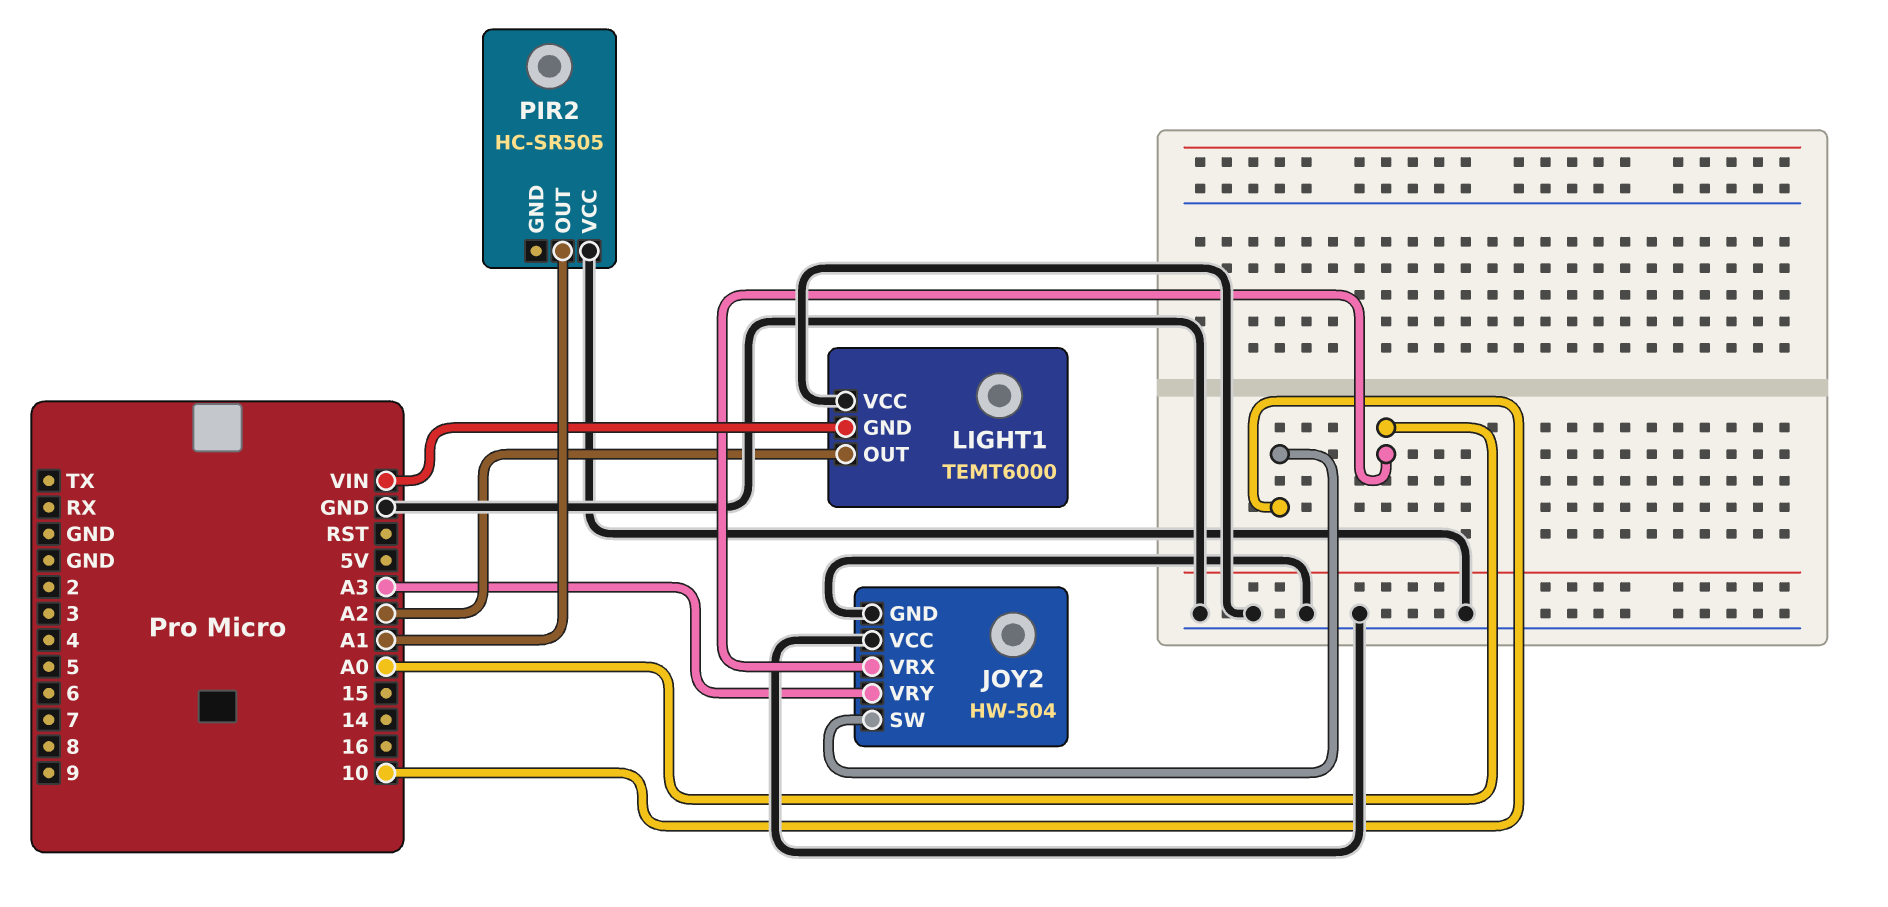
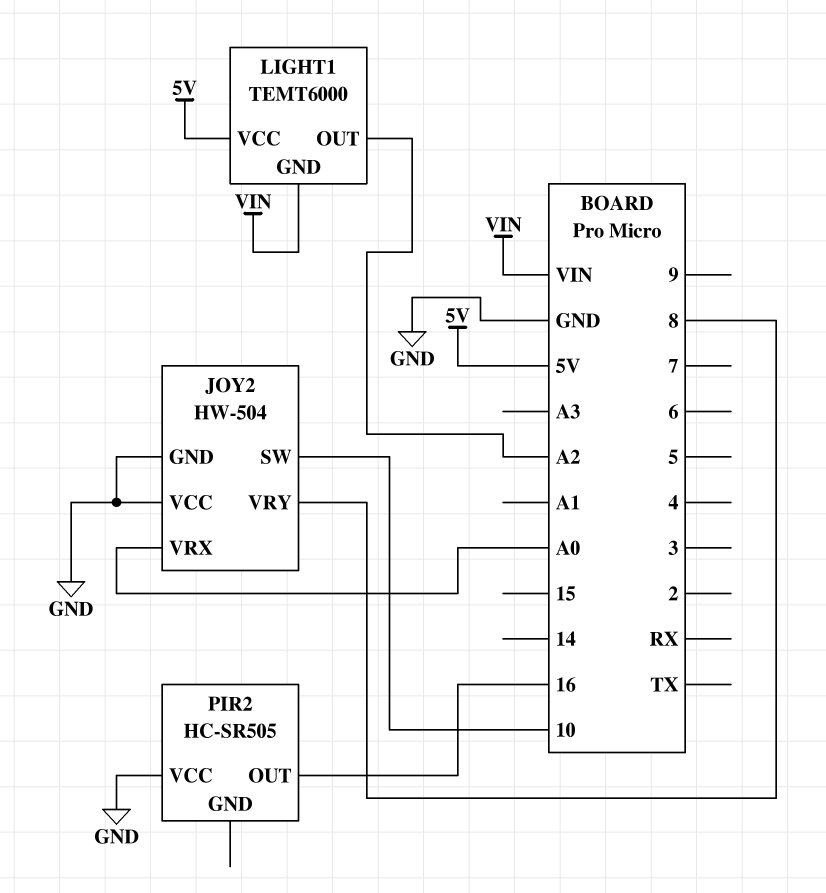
JOY2 pin VRY: A3 -> 8
LIGHT1 pin VCC: GND -> 5V
PIR2 pin OUT: A1 -> 16

